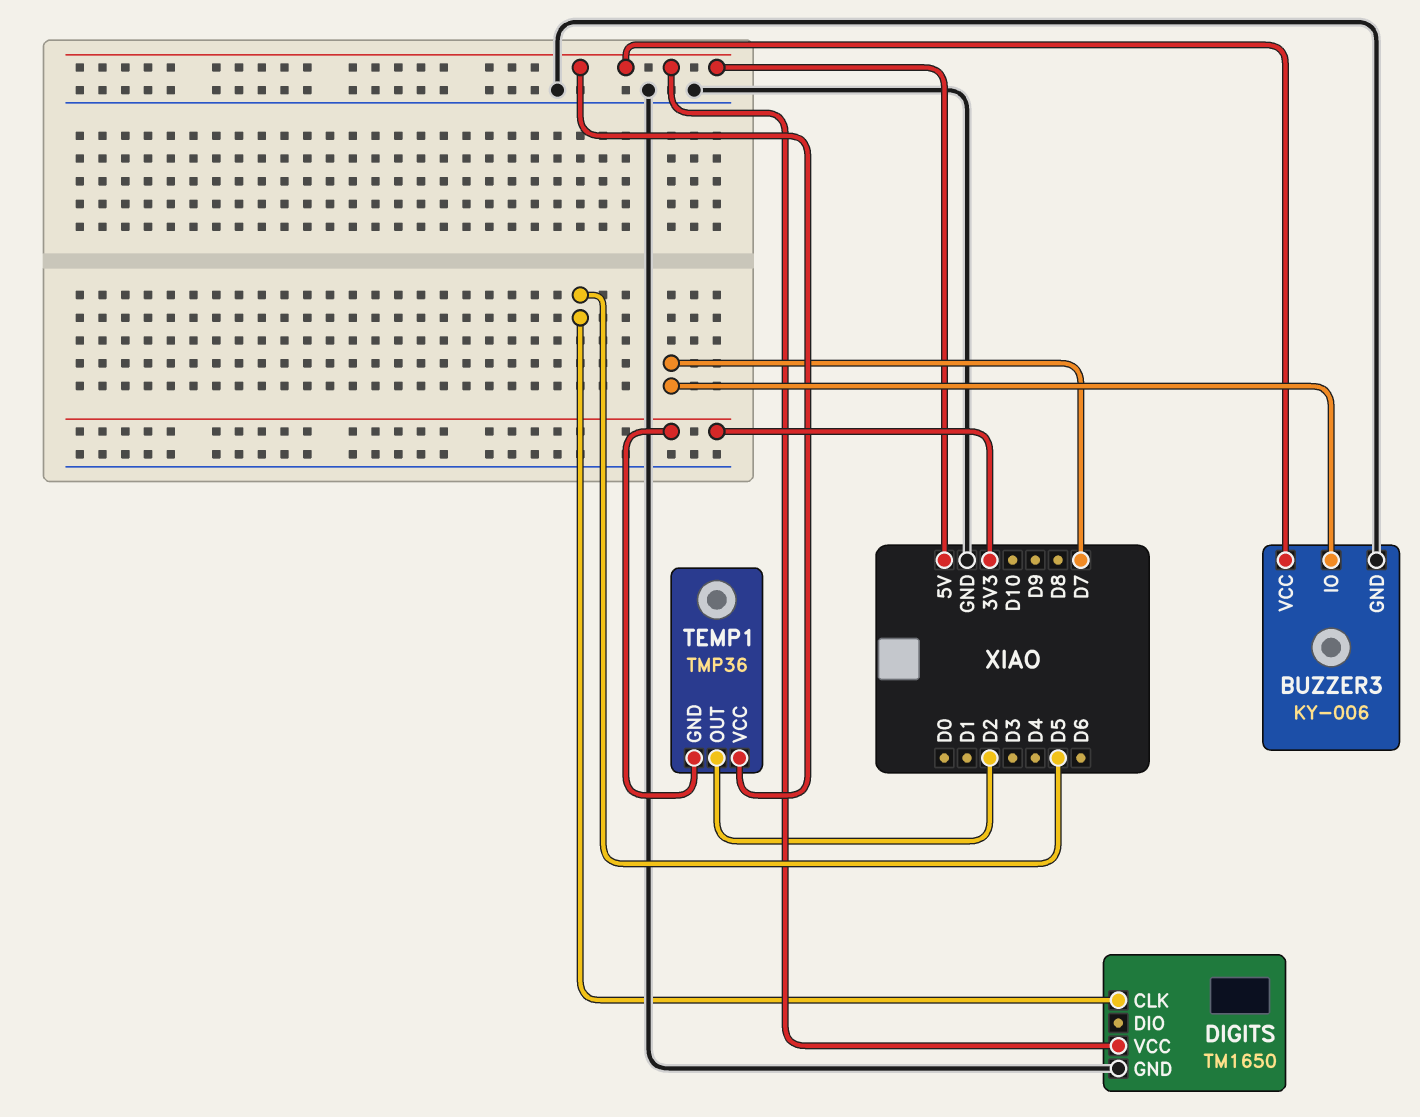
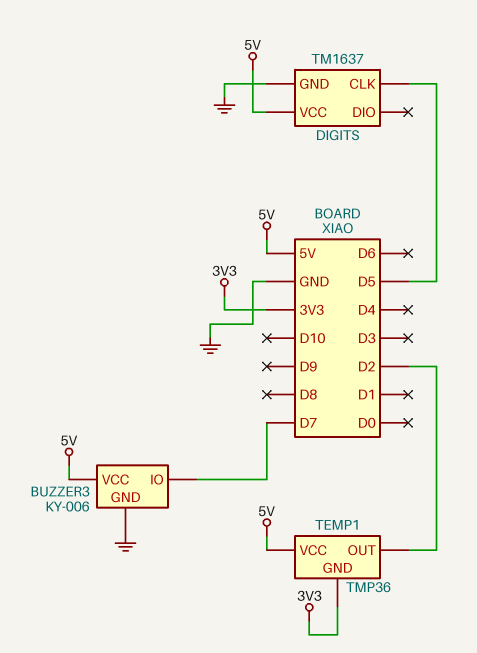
DIGITS: TM1650 -> TM1637

